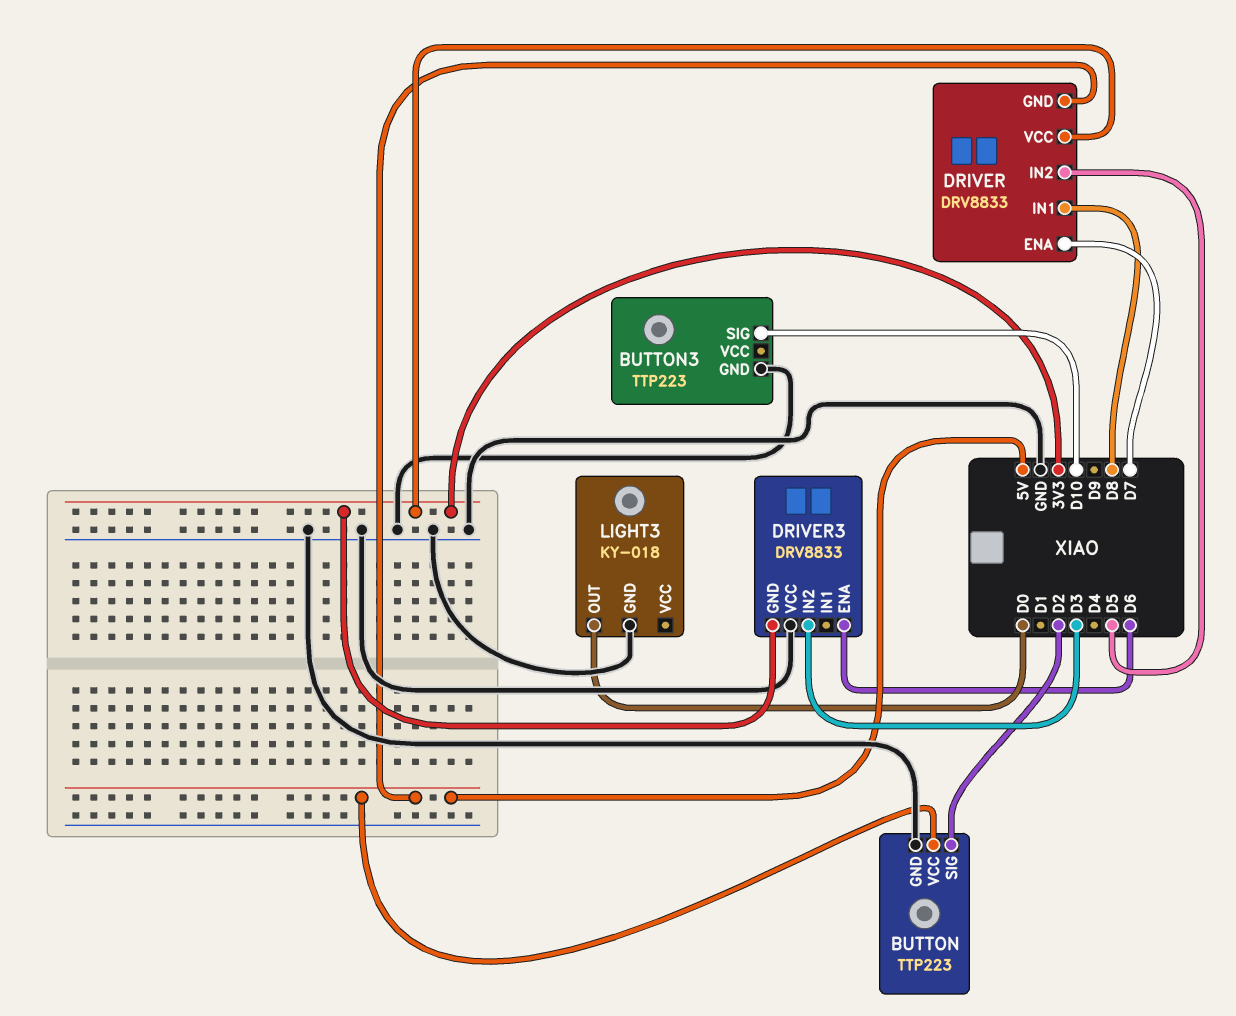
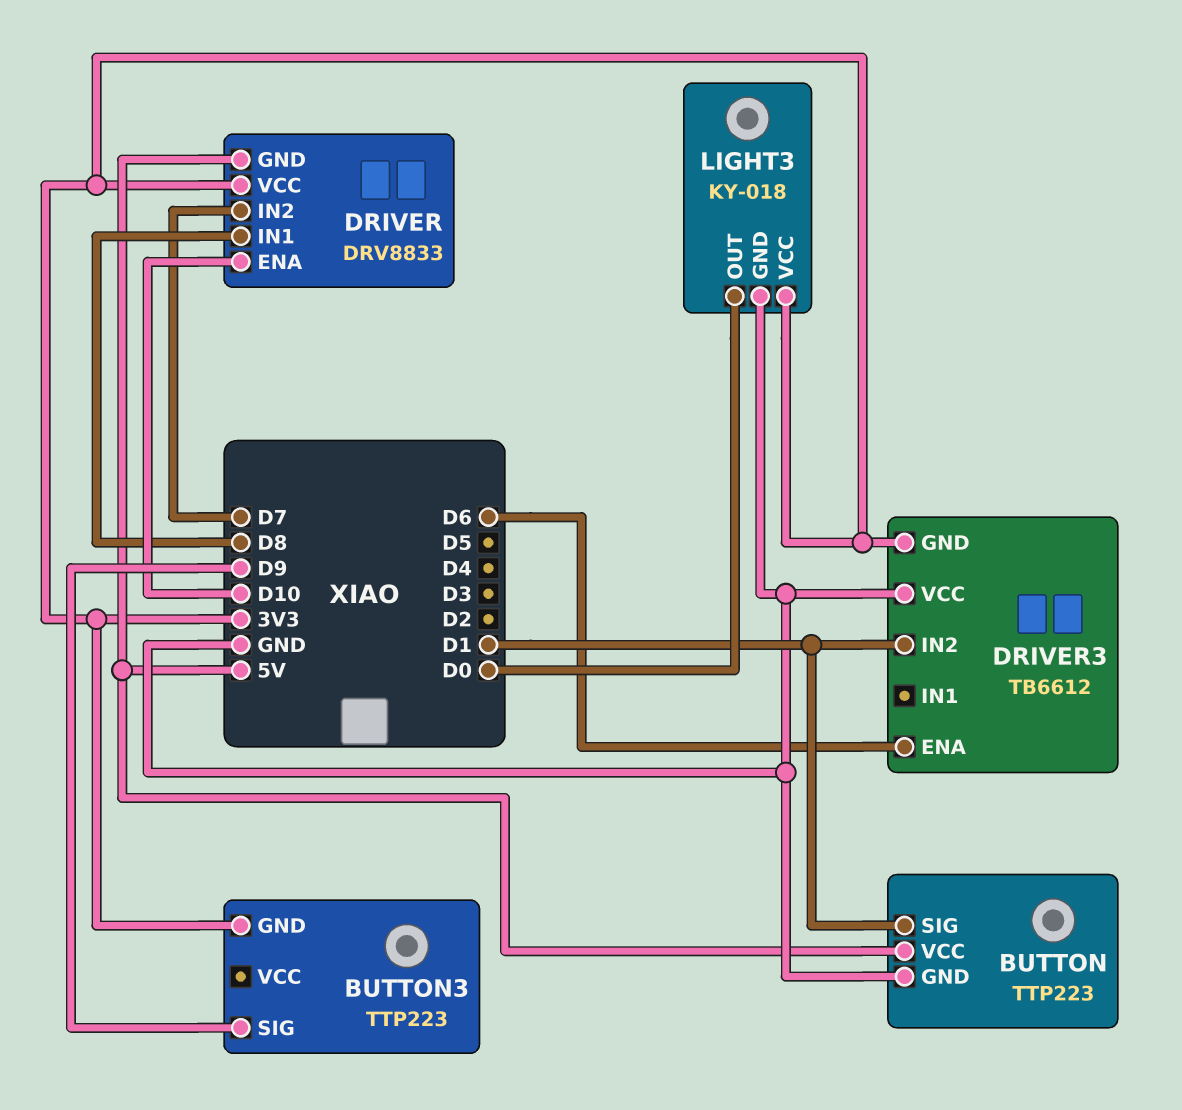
BUTTON pin SIG: D2 -> D1
BUTTON3 pin GND: GND -> 3V3
BUTTON3 pin SIG: D10 -> D9
DRIVER pin ENA: D7 -> D10
DRIVER pin IN2: D5 -> D7
DRIVER3: DRV8833 -> TB6612
DRIVER3 pin IN2: D3 -> D1
LIGHT3 pin VCC: none -> 3V3

